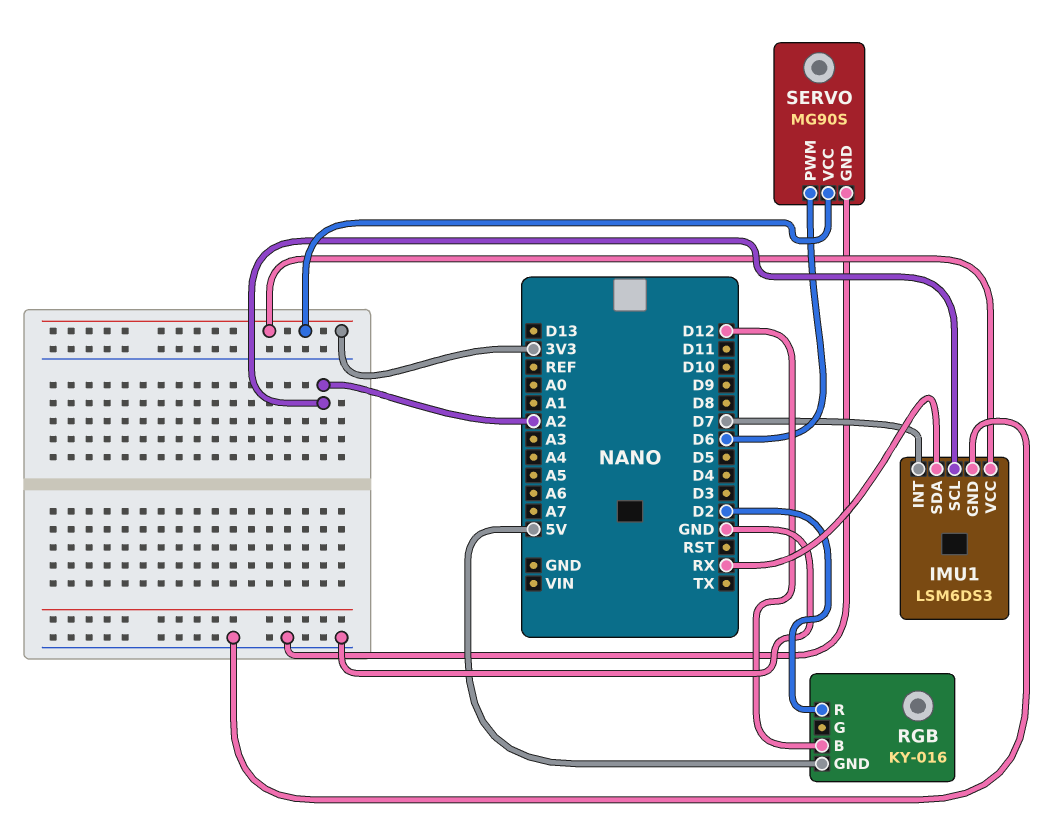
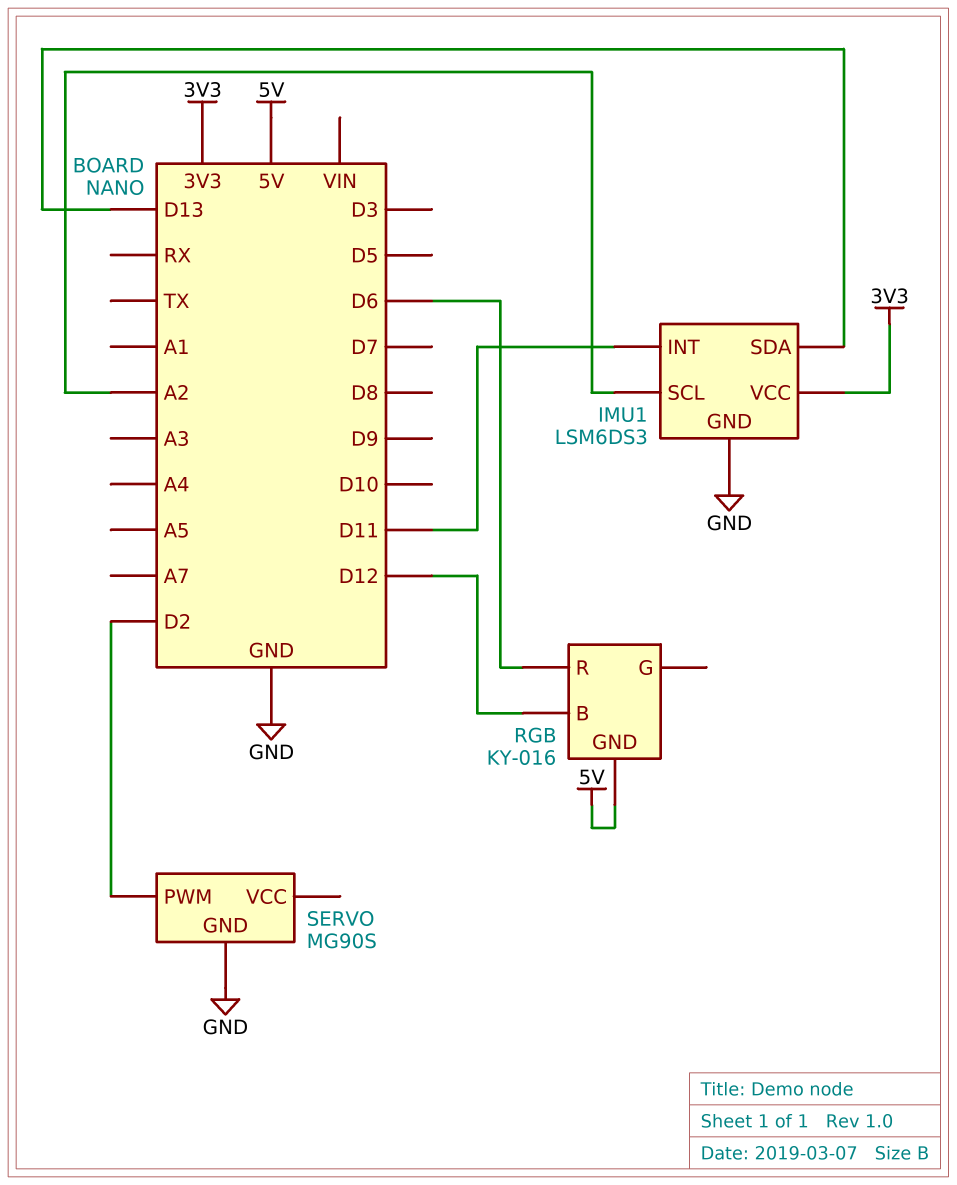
IMU1 pin INT: D7 -> D11
IMU1 pin SDA: RX -> D13
RGB pin R: D2 -> D6
SERVO pin PWM: D6 -> D2
SERVO pin VCC: 3V3 -> none

